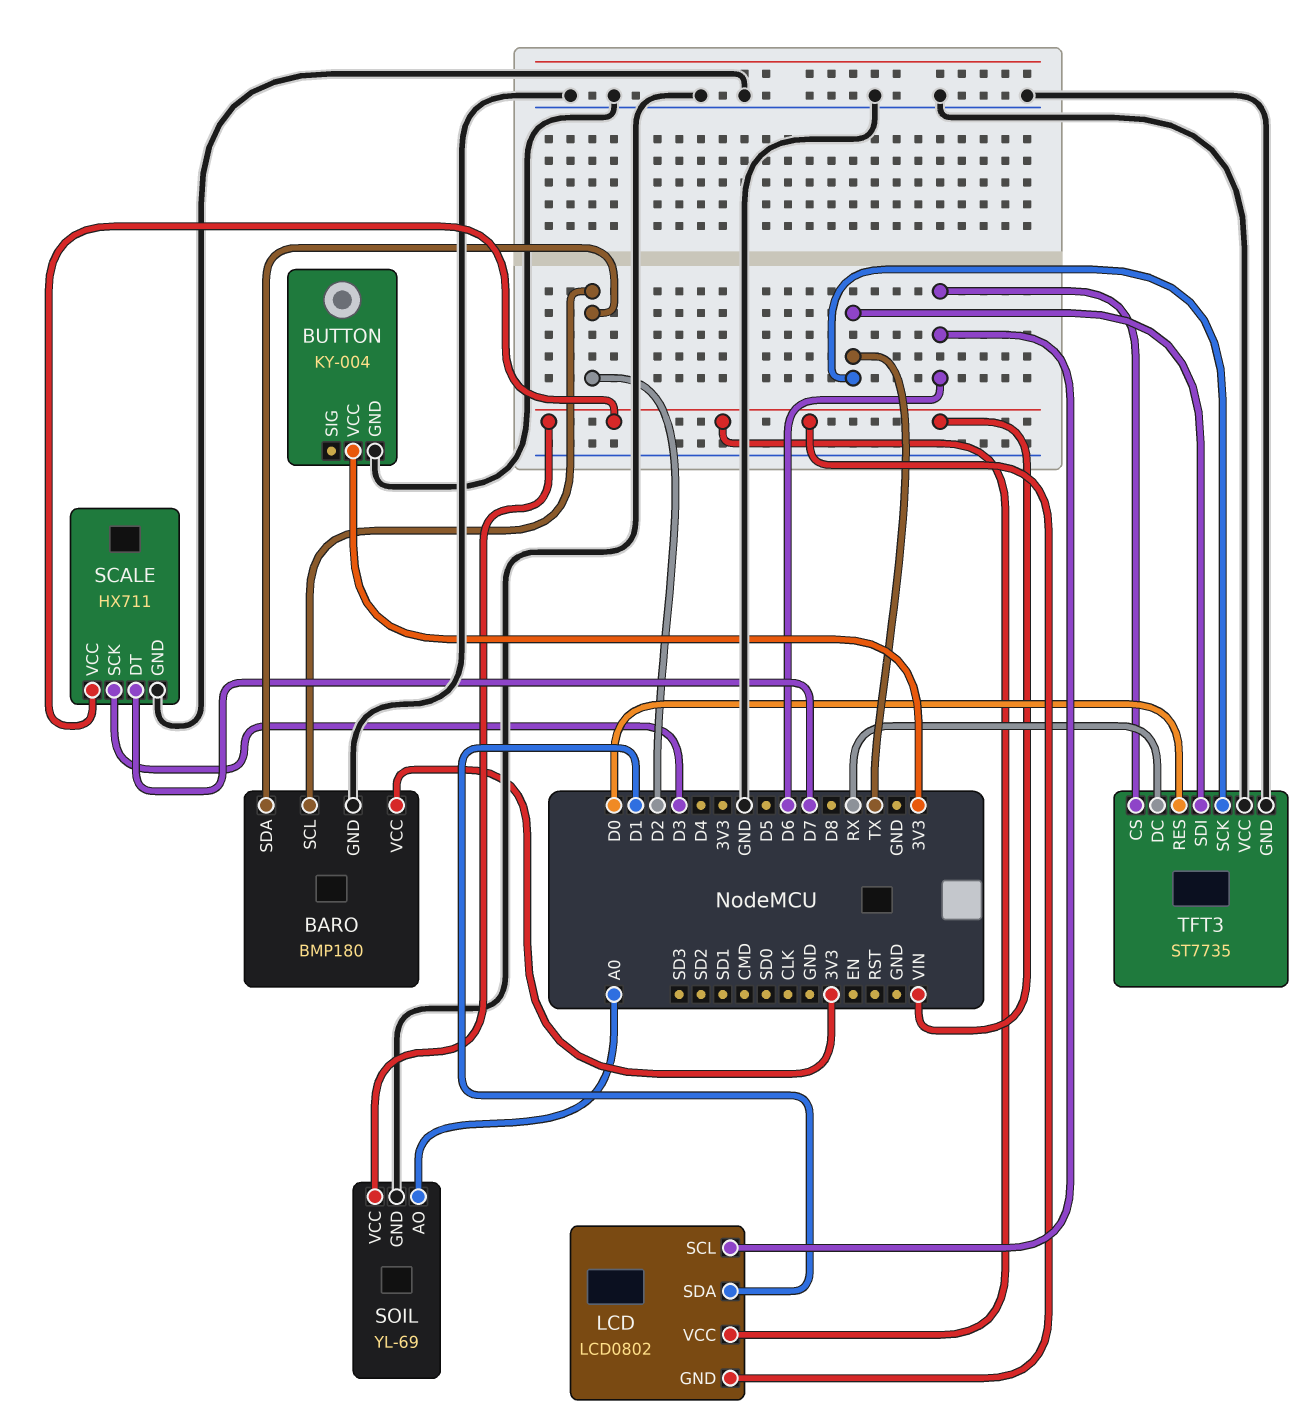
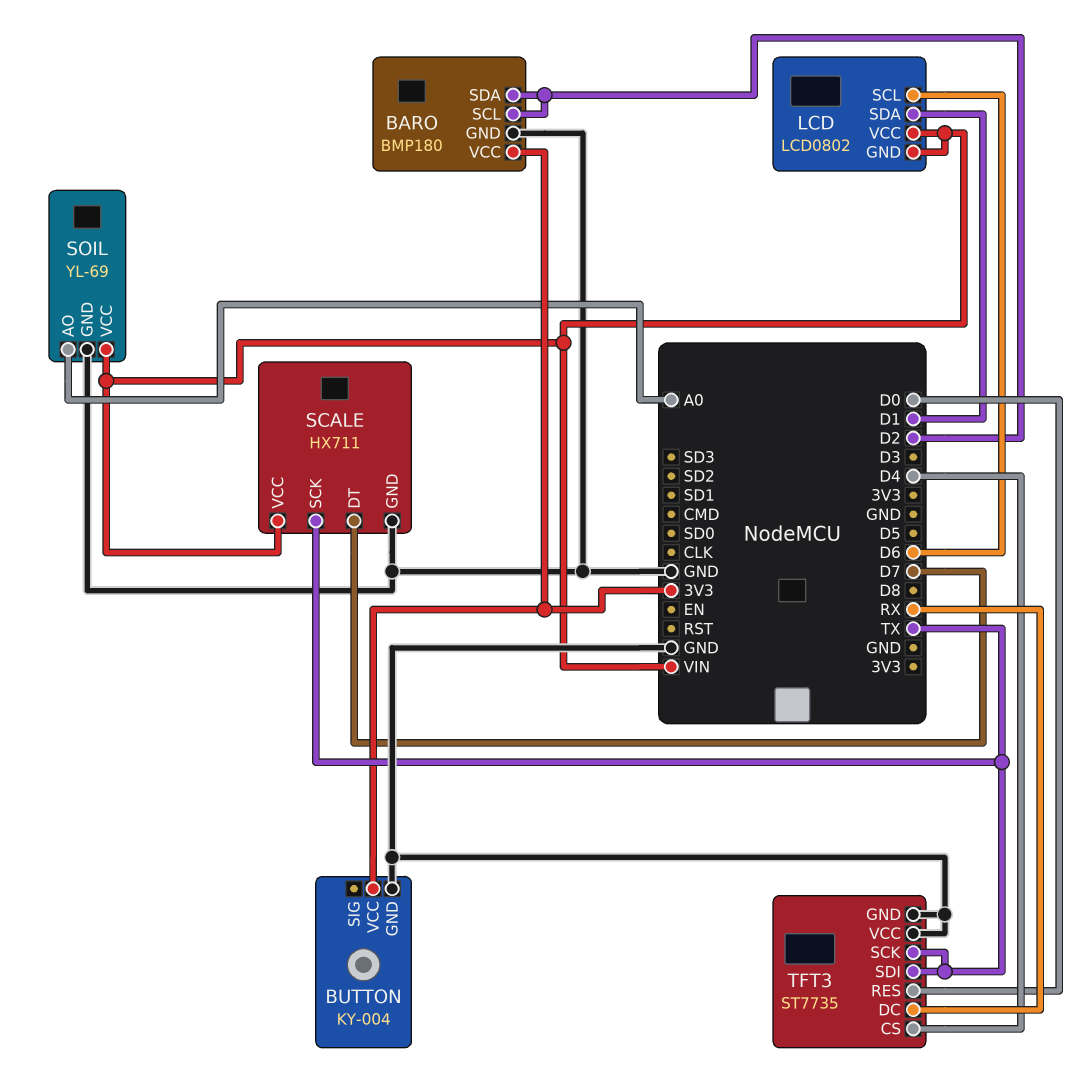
SCALE pin SCK: D3 -> TX
TFT3 pin CS: D6 -> D4

